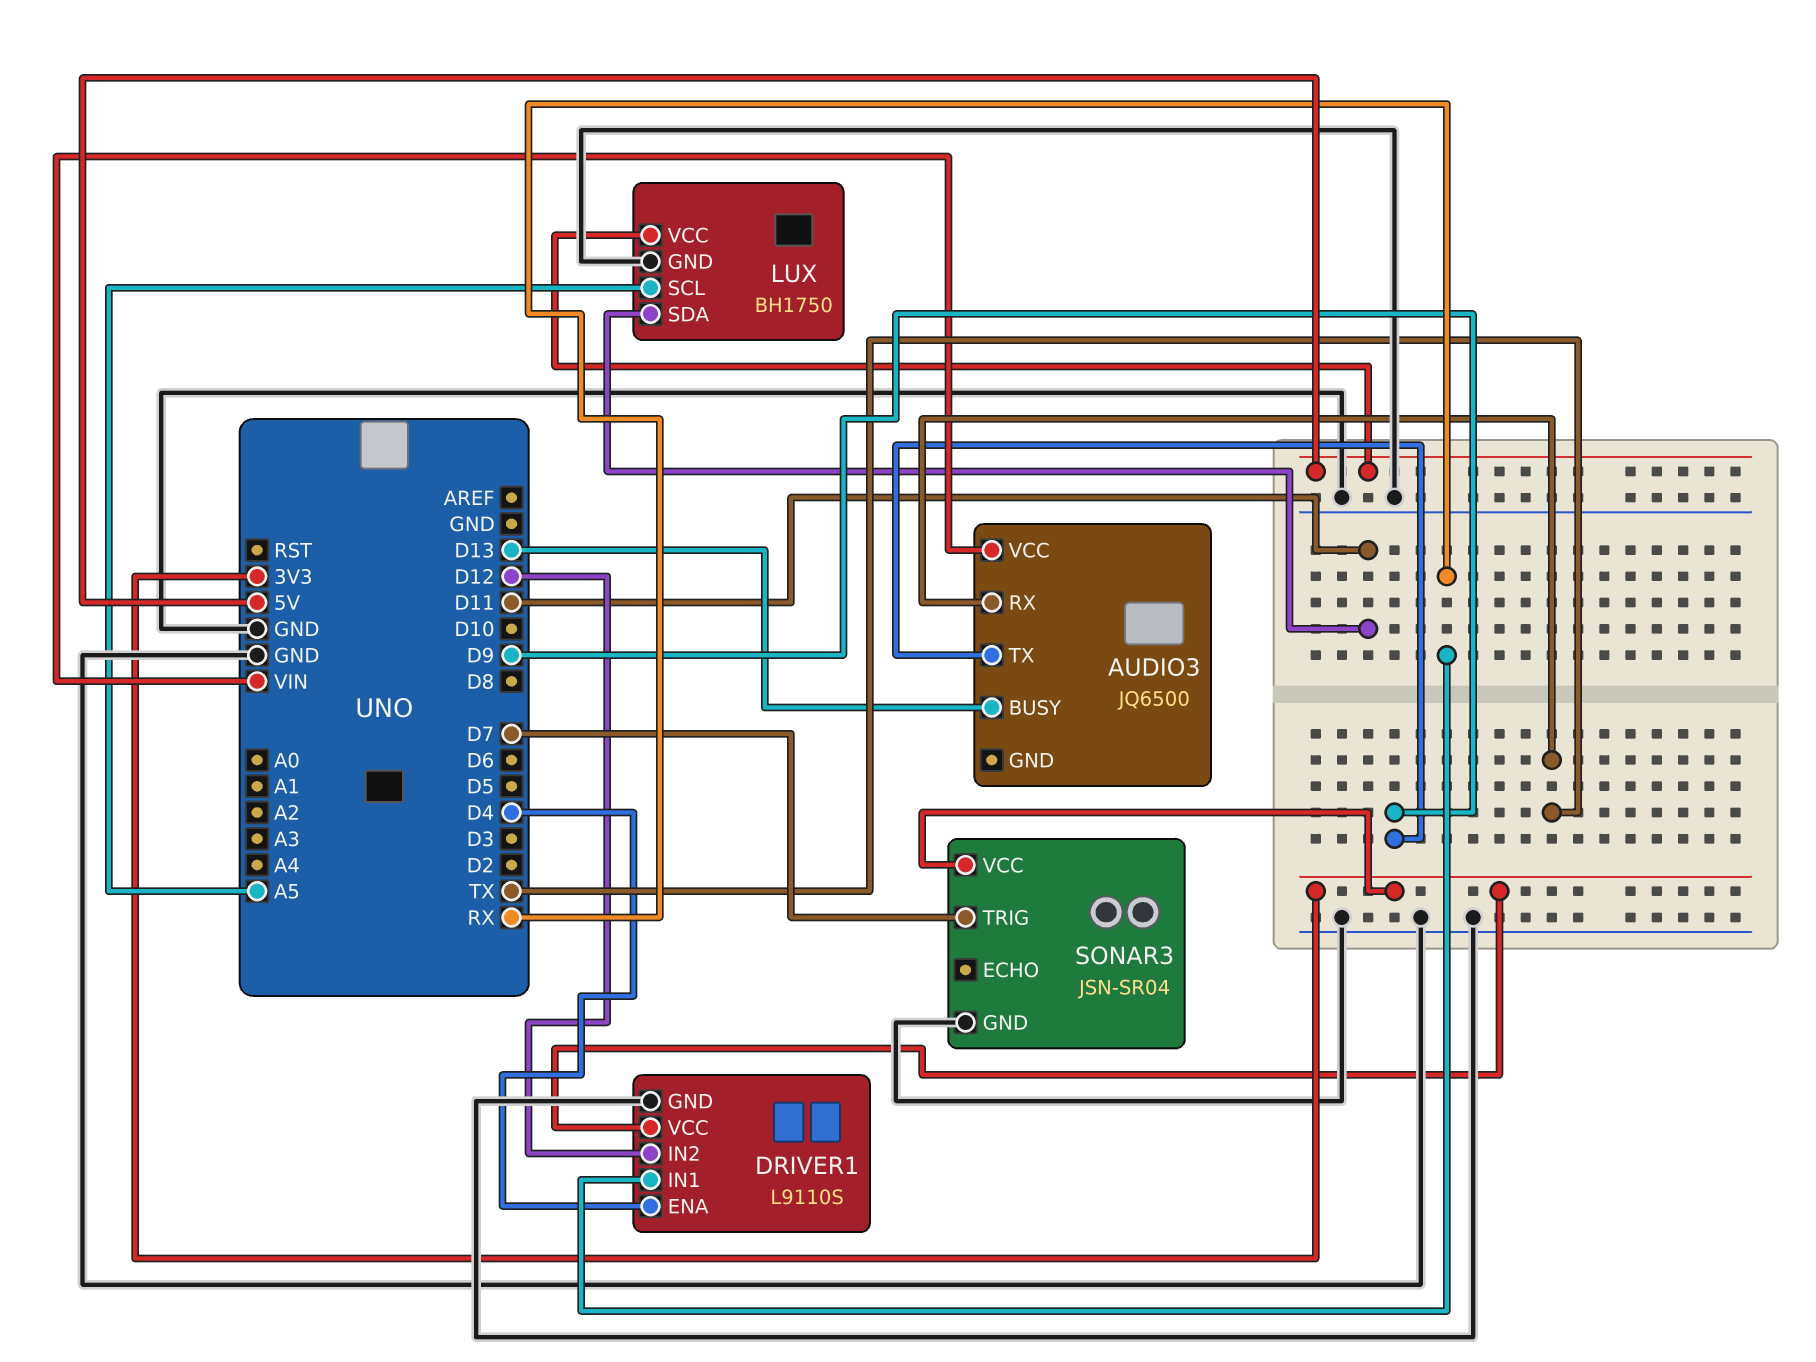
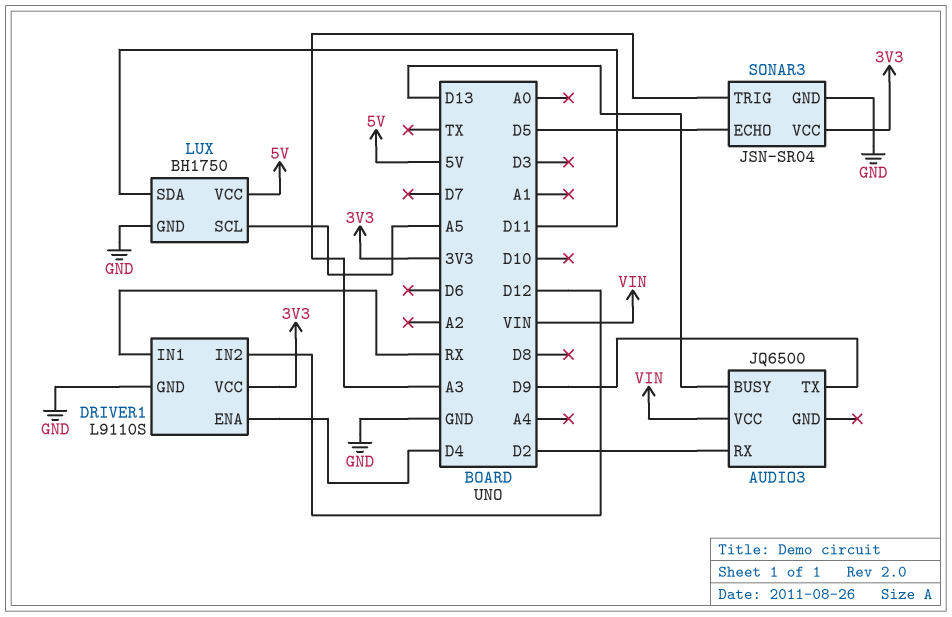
AUDIO3 pin RX: TX -> D2
SONAR3 pin ECHO: none -> D5
SONAR3 pin TRIG: D7 -> A3

